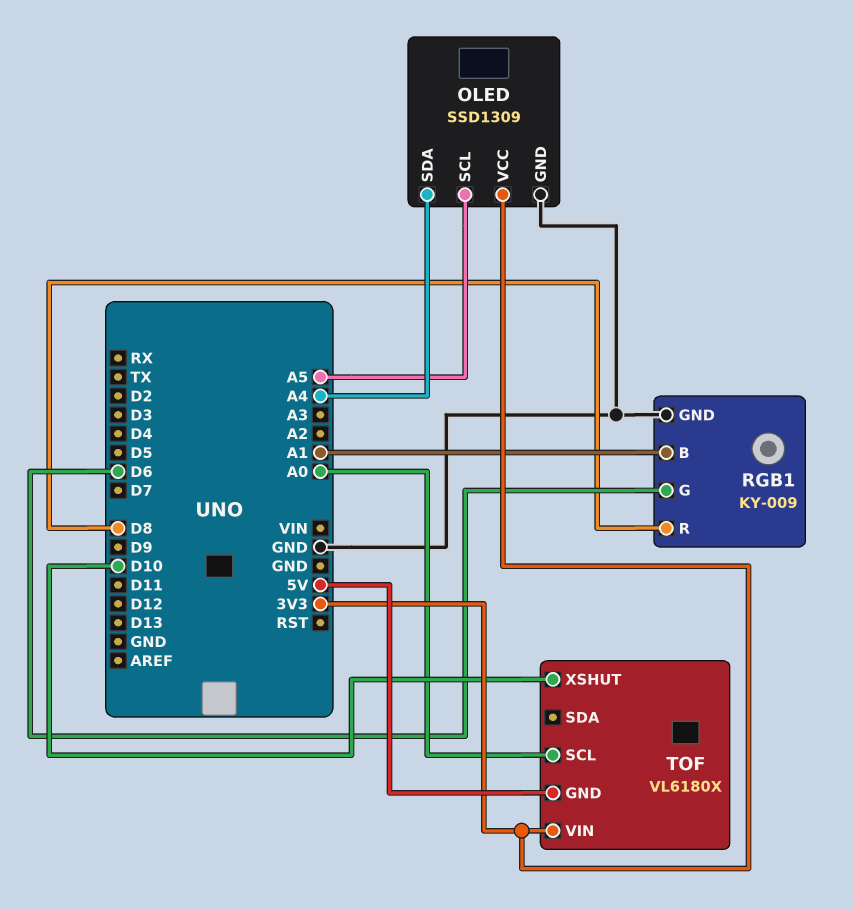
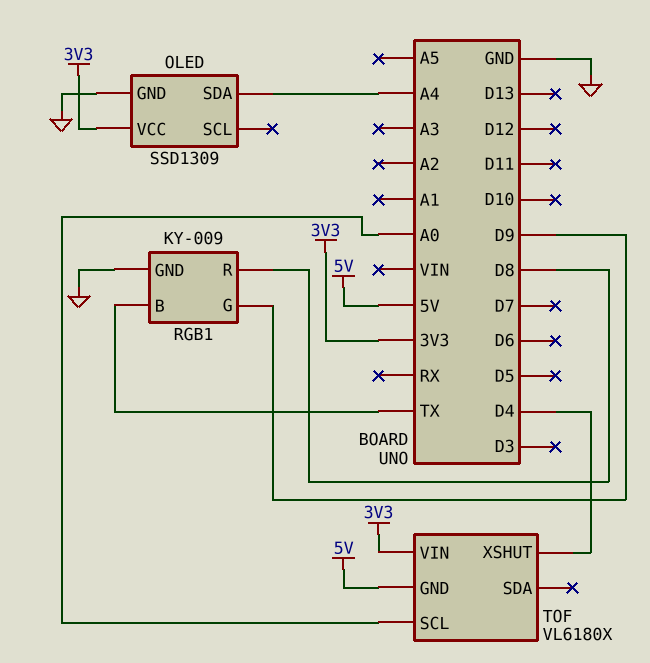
OLED pin SCL: A5 -> none
RGB1 pin B: A1 -> TX
RGB1 pin G: D6 -> D9
TOF pin XSHUT: D10 -> D4

